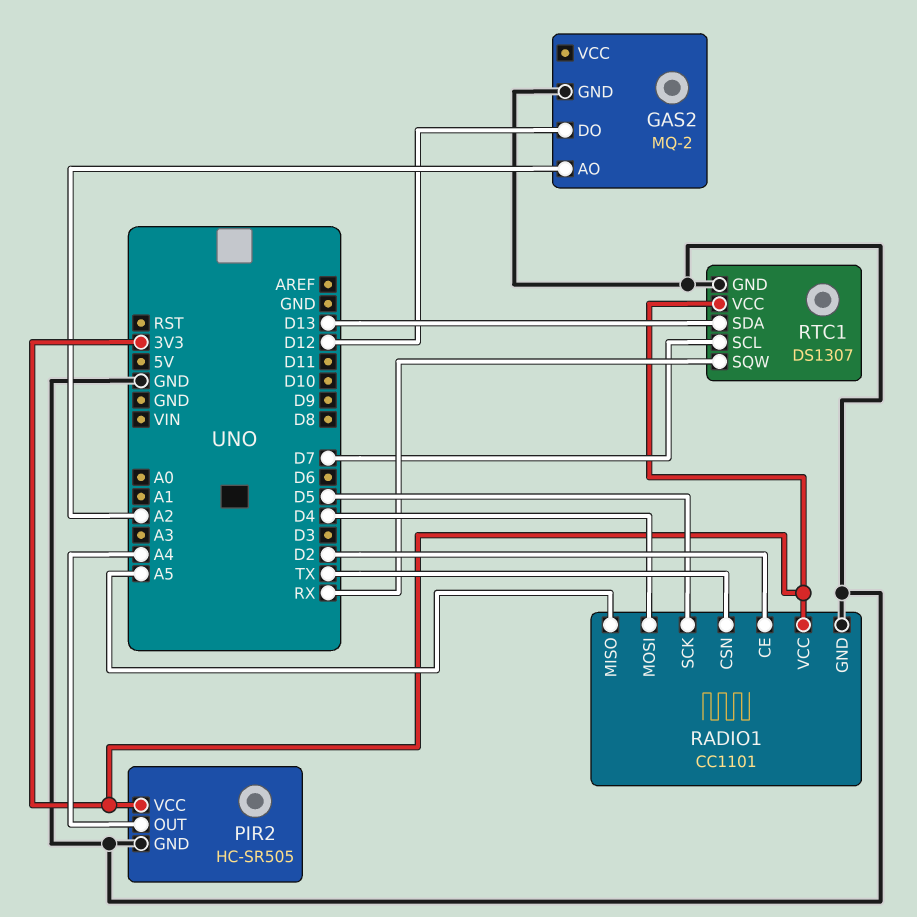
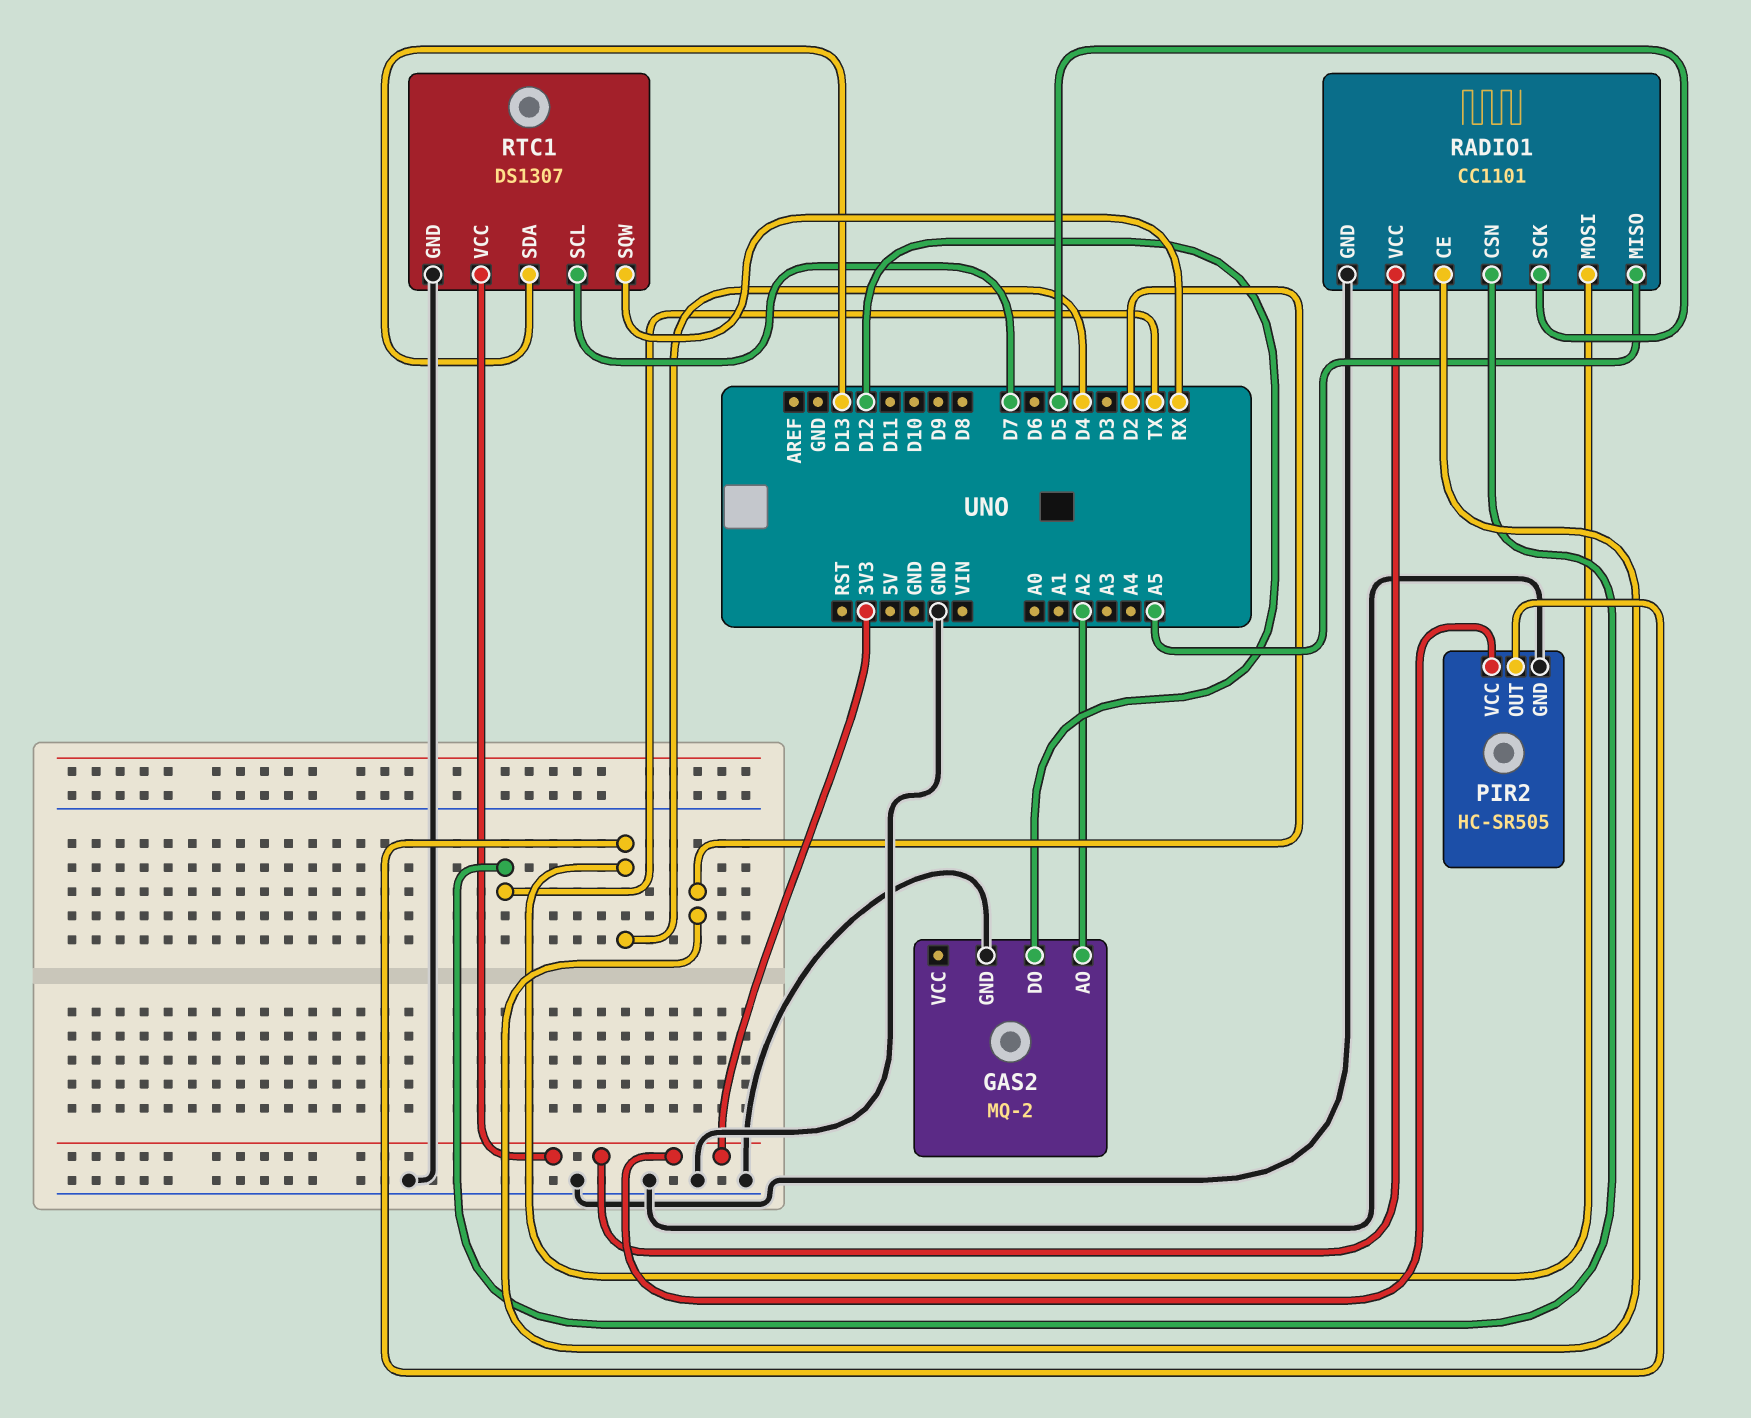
PIR2 pin OUT: A4 -> D4

